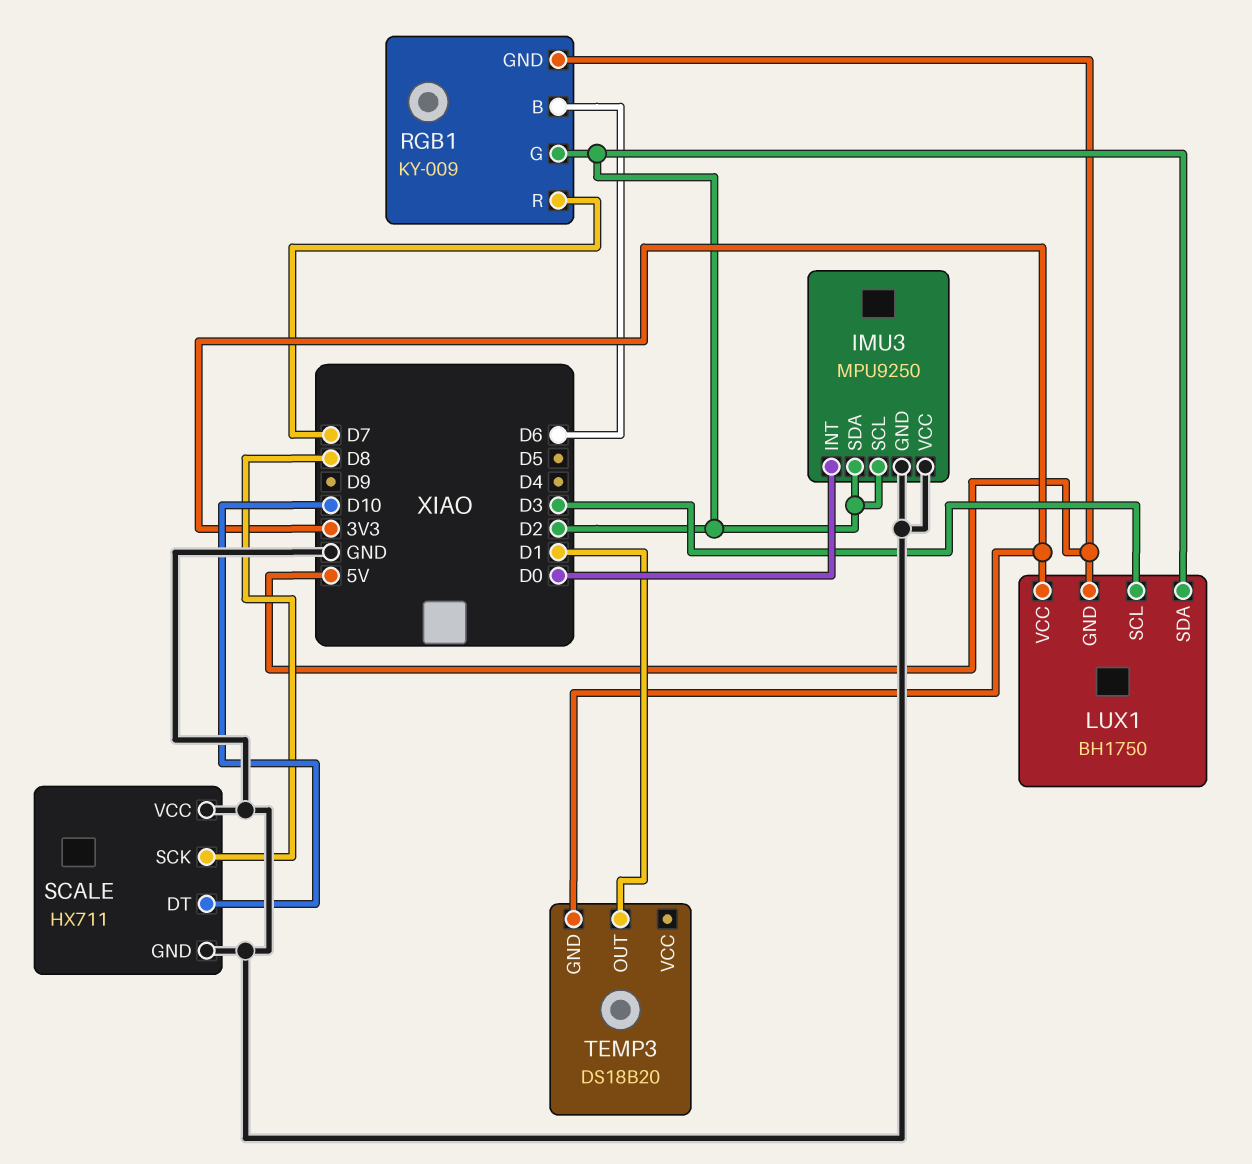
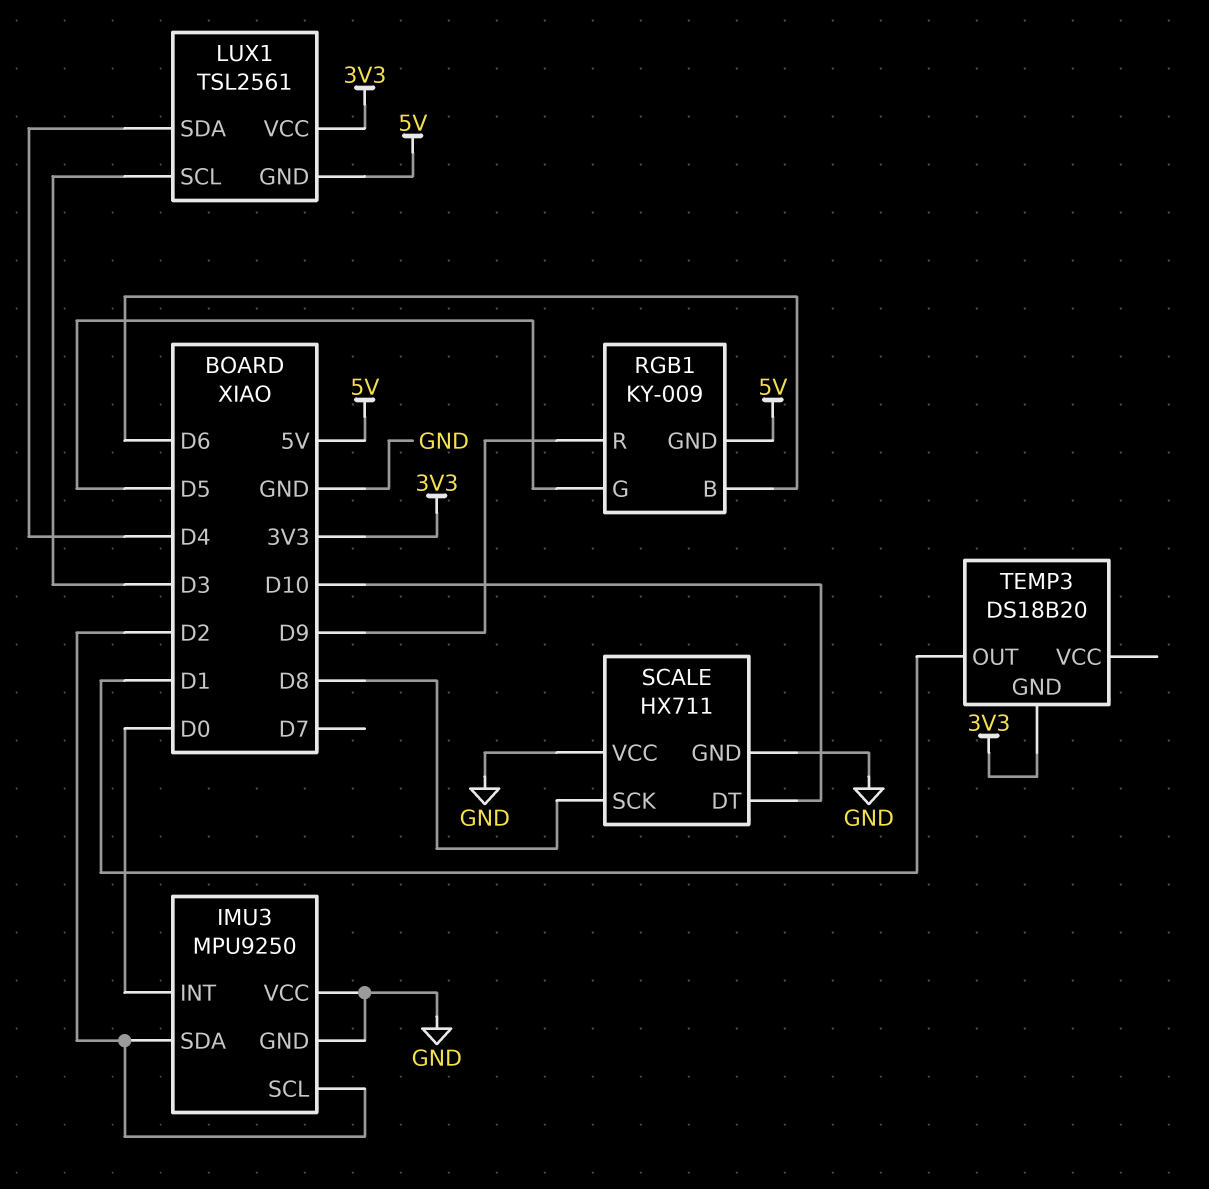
LUX1: BH1750 -> TSL2561
LUX1 pin SDA: D2 -> D4
RGB1 pin G: D2 -> D5
RGB1 pin R: D7 -> D9

